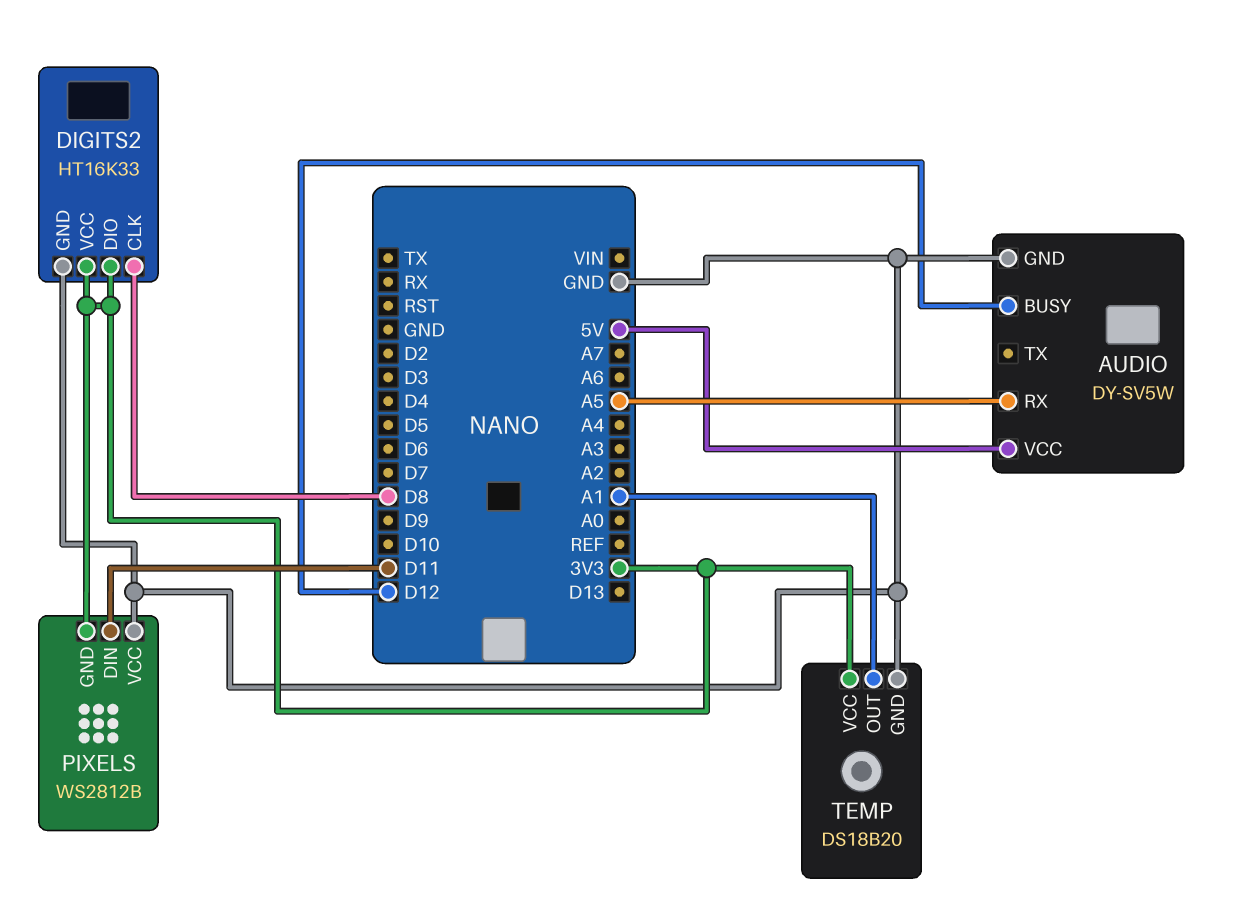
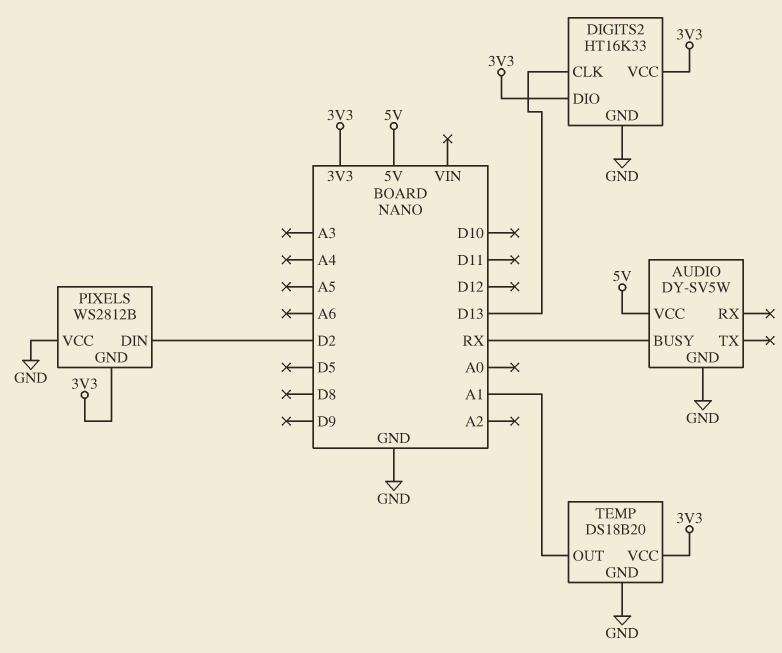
AUDIO pin BUSY: D12 -> RX
AUDIO pin RX: A5 -> none
DIGITS2 pin CLK: D8 -> D13
PIXELS pin DIN: D11 -> D2

